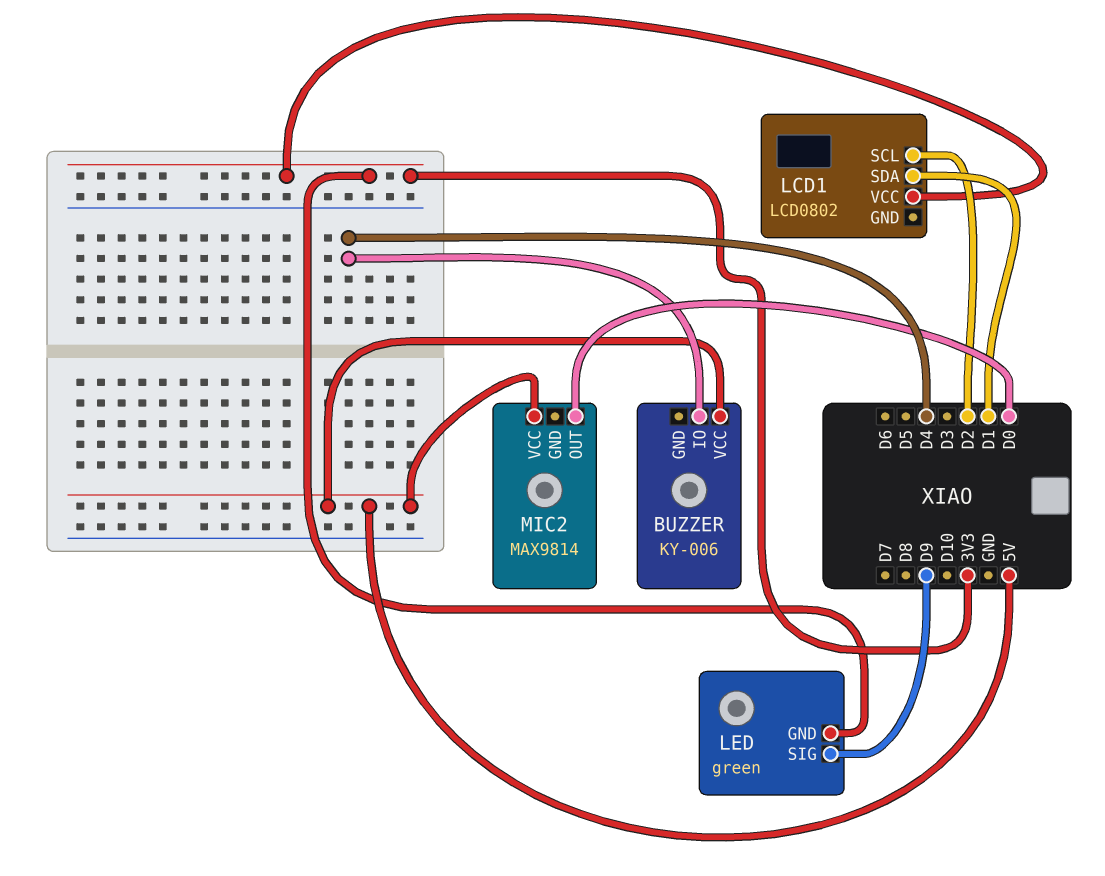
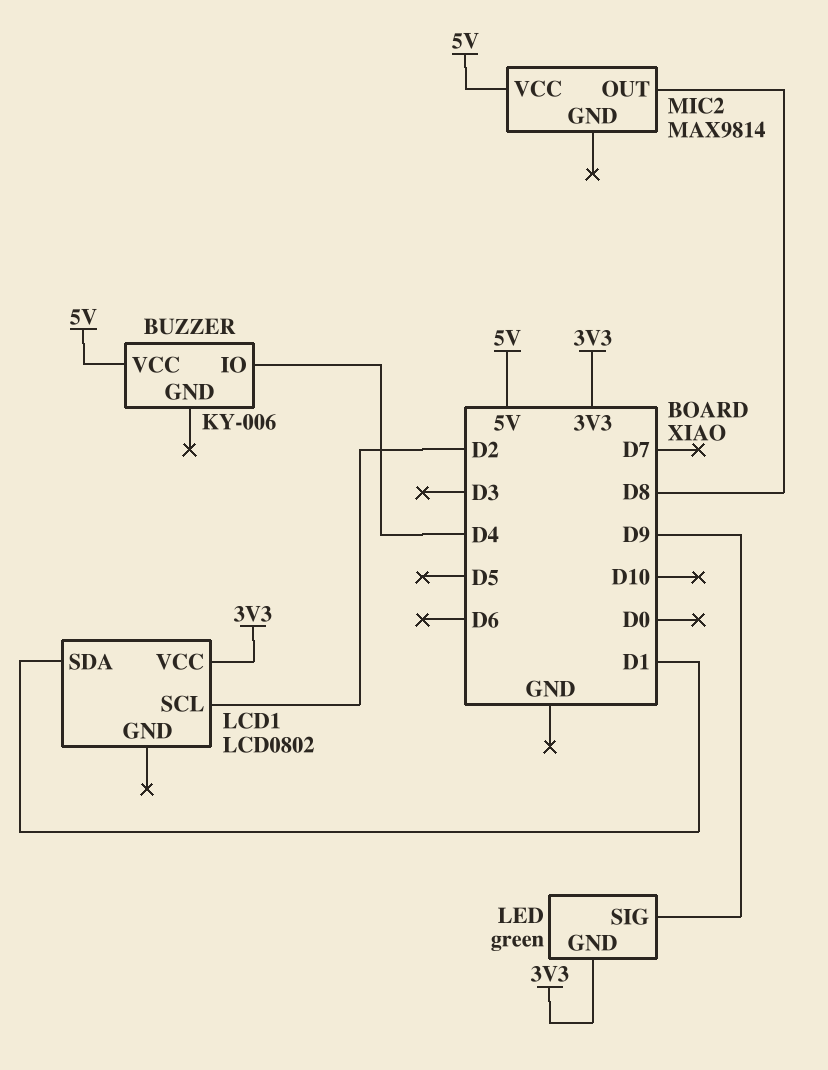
MIC2 pin OUT: D0 -> D8

